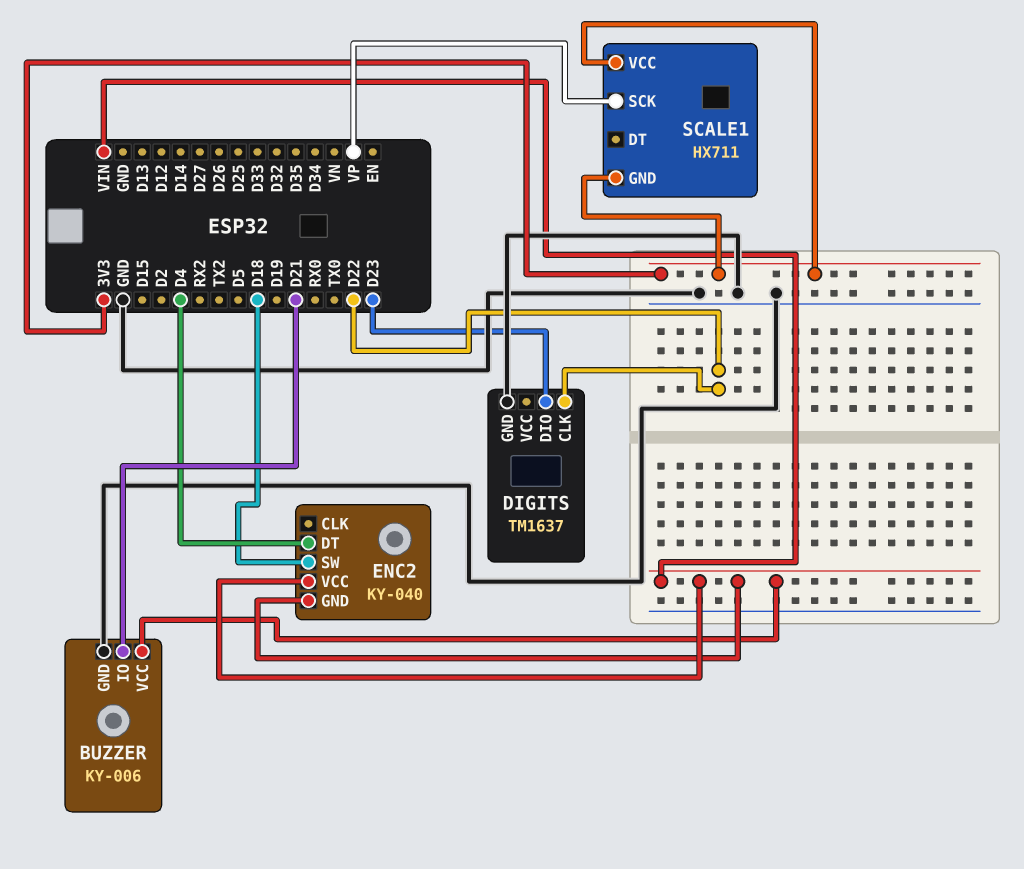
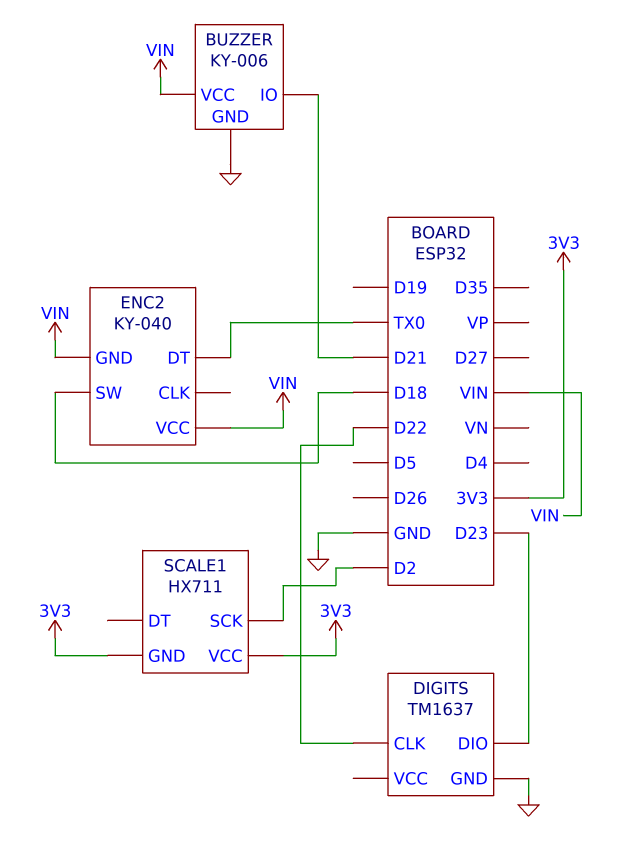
ENC2 pin DT: D4 -> TX0
SCALE1 pin SCK: VP -> D2

